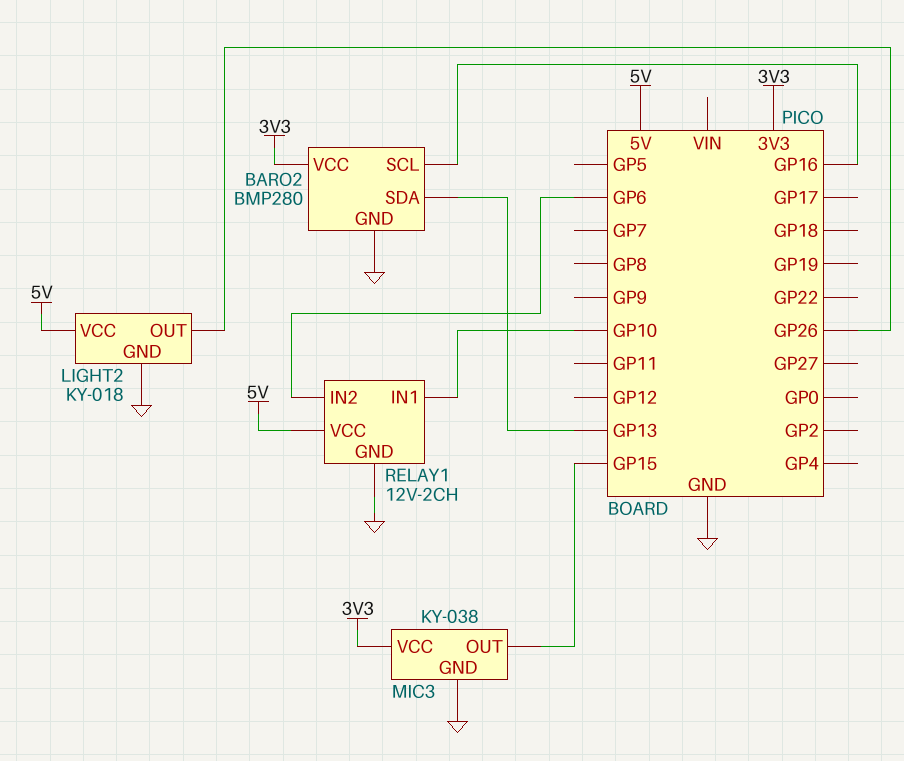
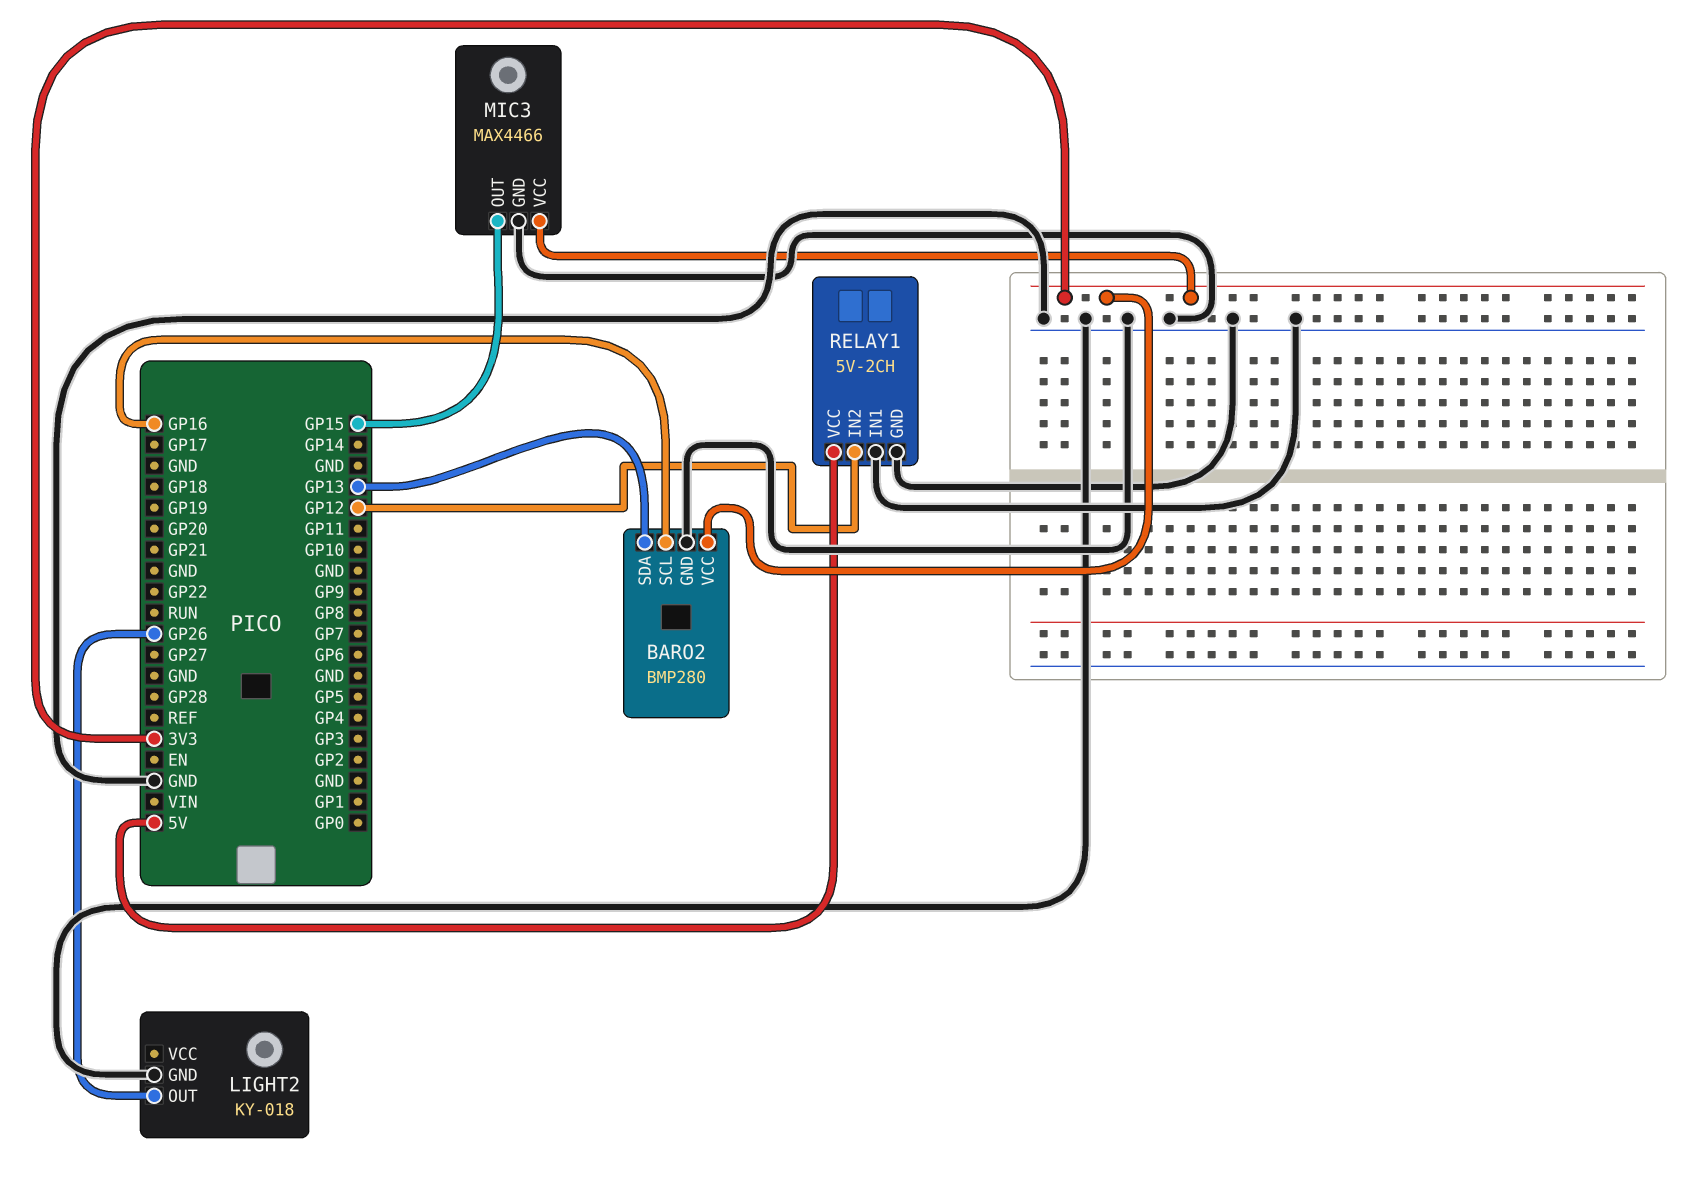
LIGHT2 pin VCC: 5V -> none
MIC3: KY-038 -> MAX4466
RELAY1: 12V-2CH -> 5V-2CH
RELAY1 pin IN1: GP10 -> GND
RELAY1 pin IN2: GP6 -> GP12

